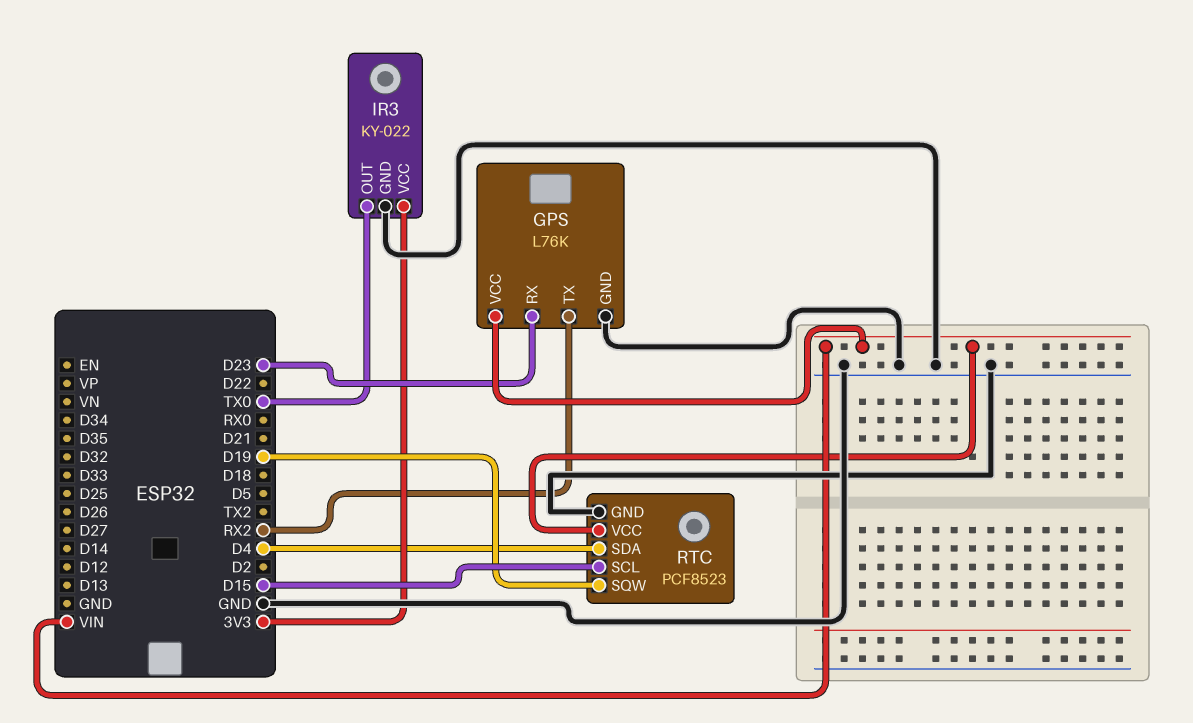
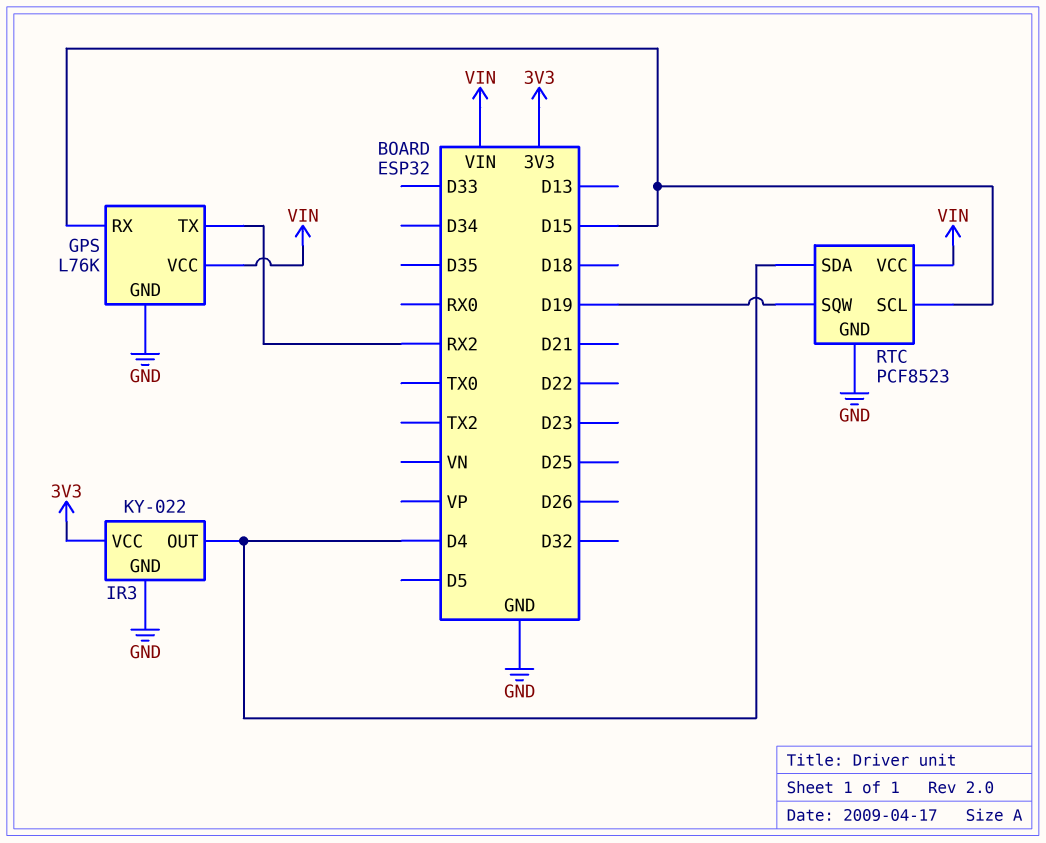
GPS pin RX: D23 -> D15
IR3 pin OUT: TX0 -> D4

